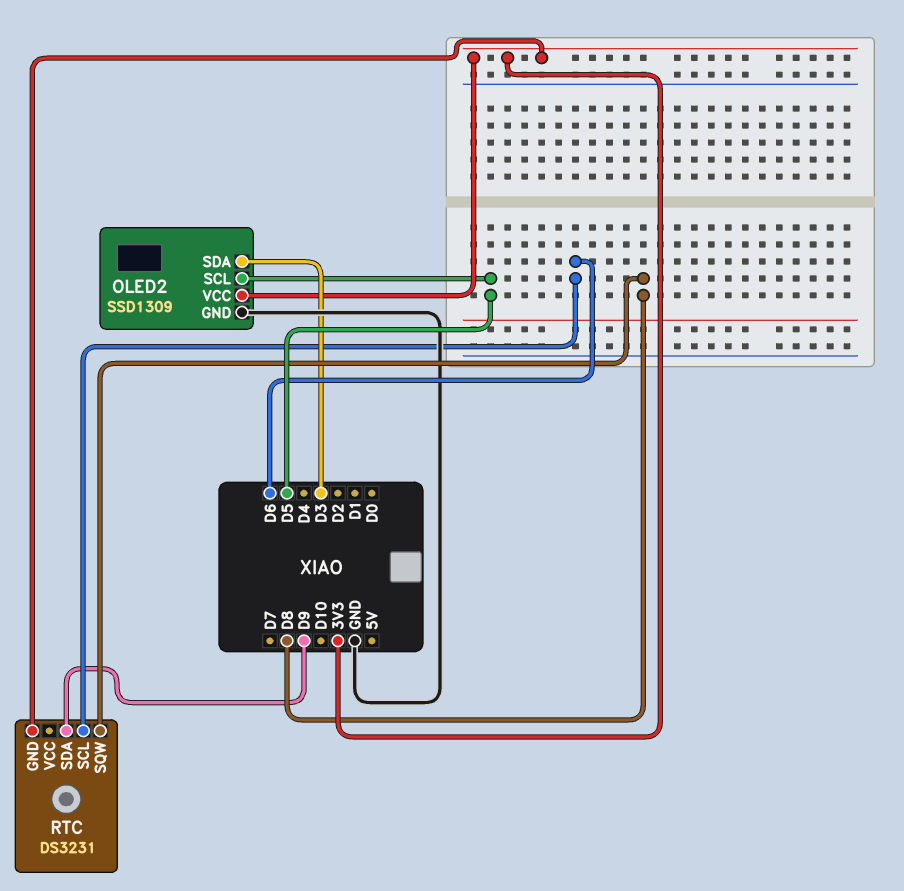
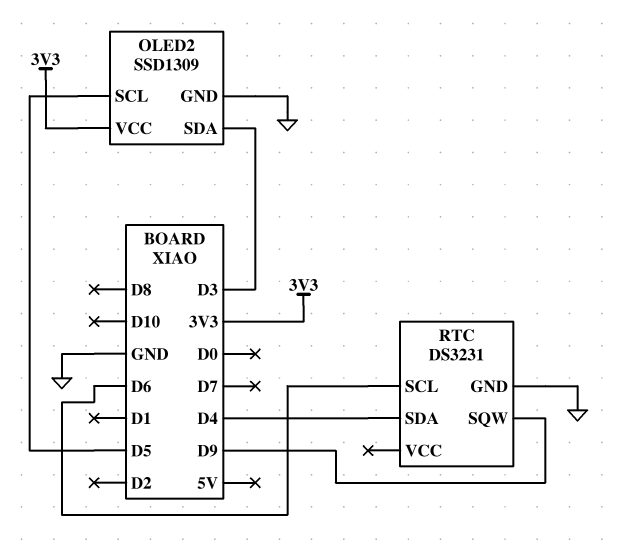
RTC pin GND: 3V3 -> GND
RTC pin SDA: D9 -> D4
RTC pin SQW: D8 -> D9

